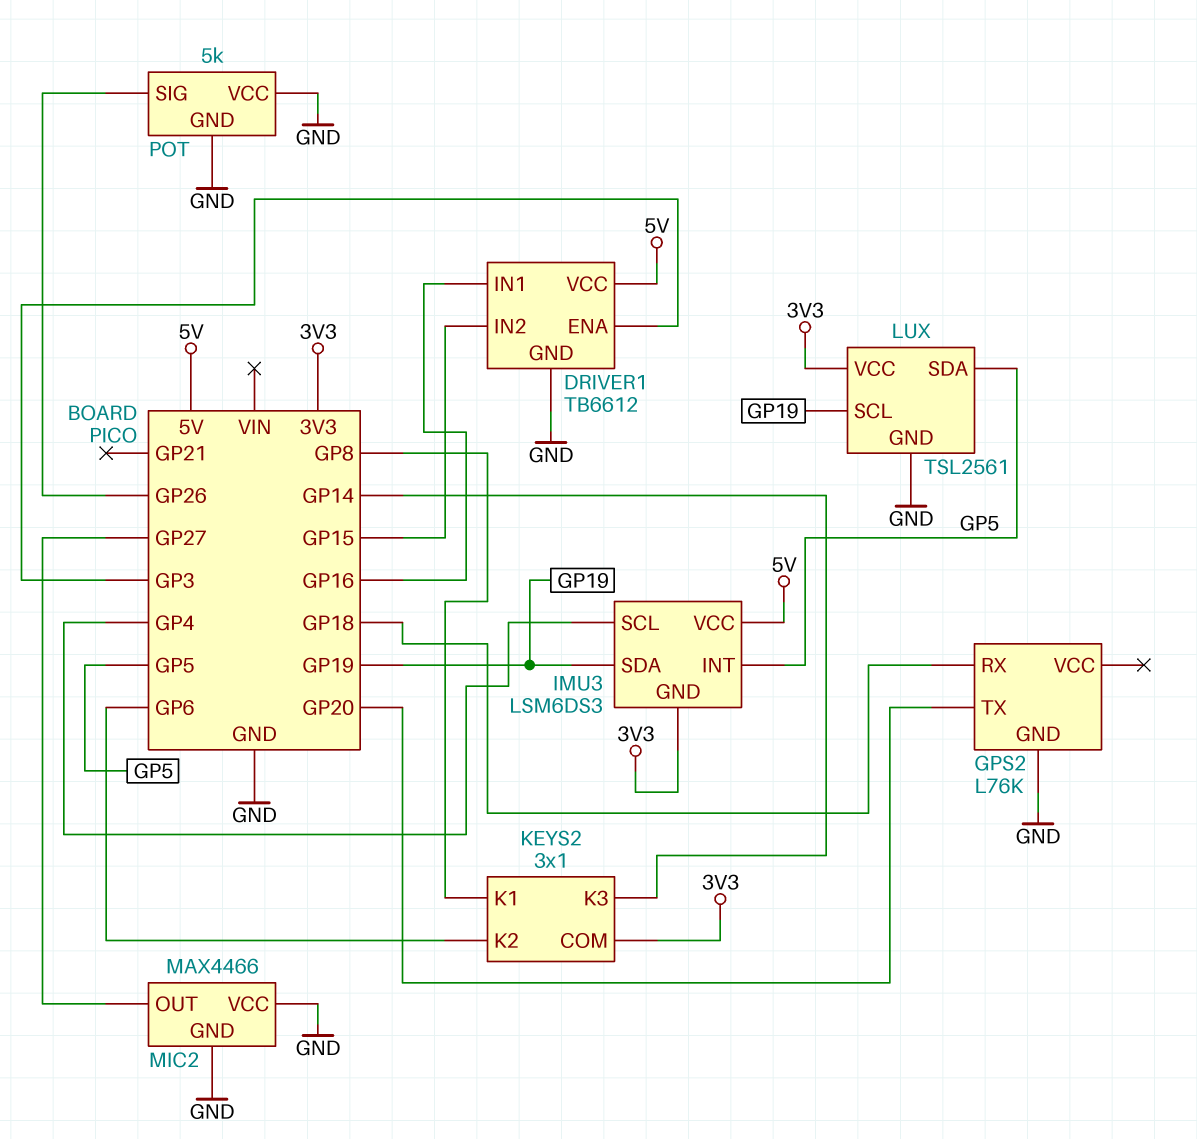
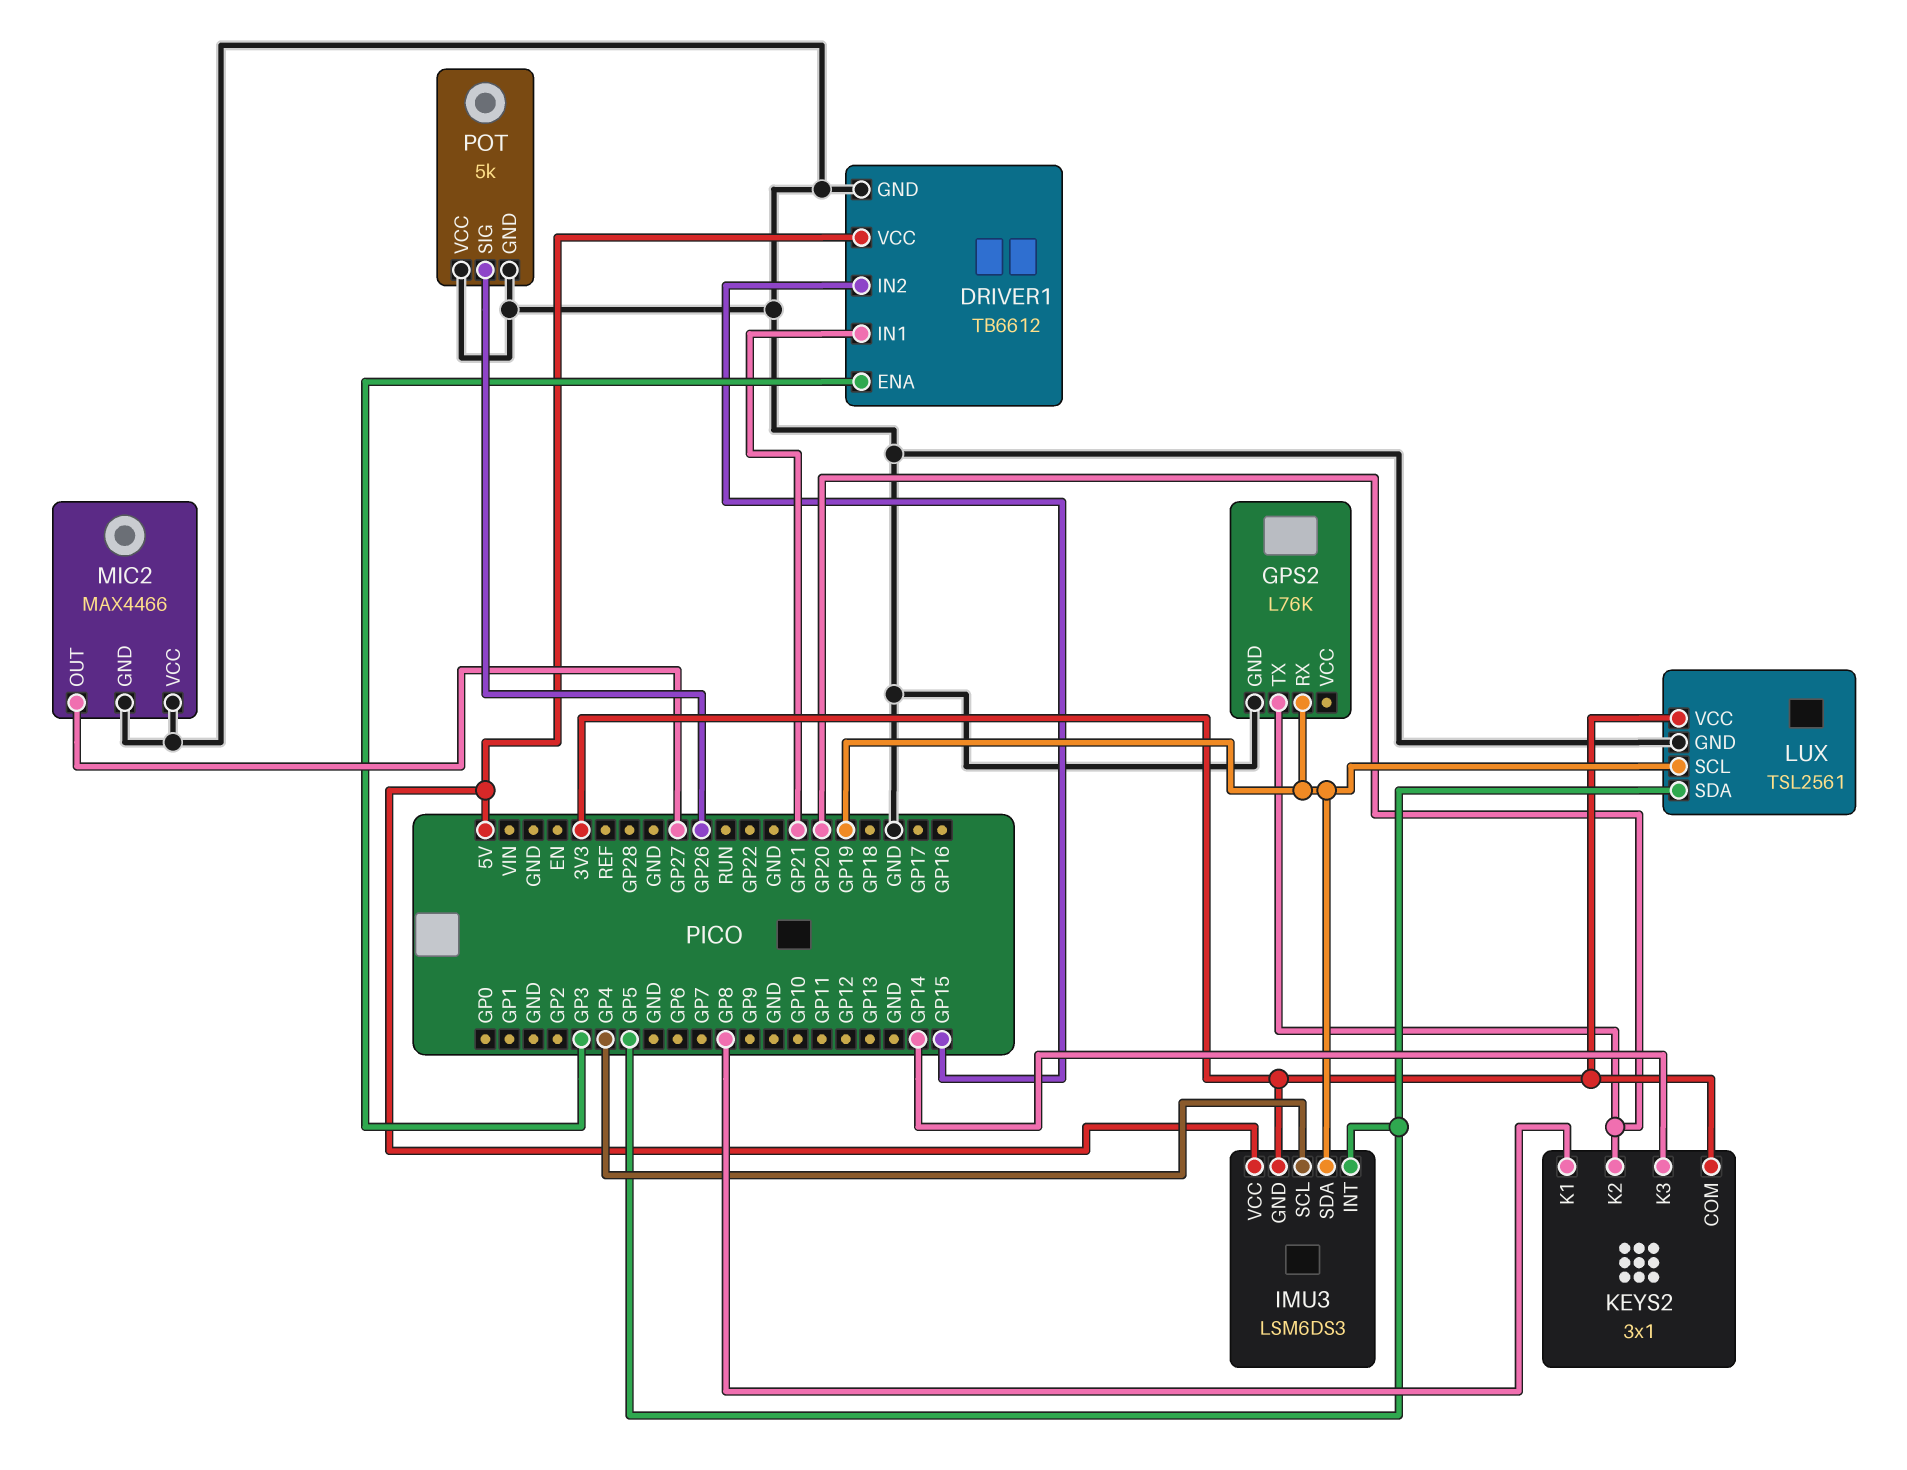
DRIVER1 pin IN1: GP16 -> GP21
GPS2 pin RX: GP18 -> GP19
KEYS2 pin K2: GP6 -> GP20

